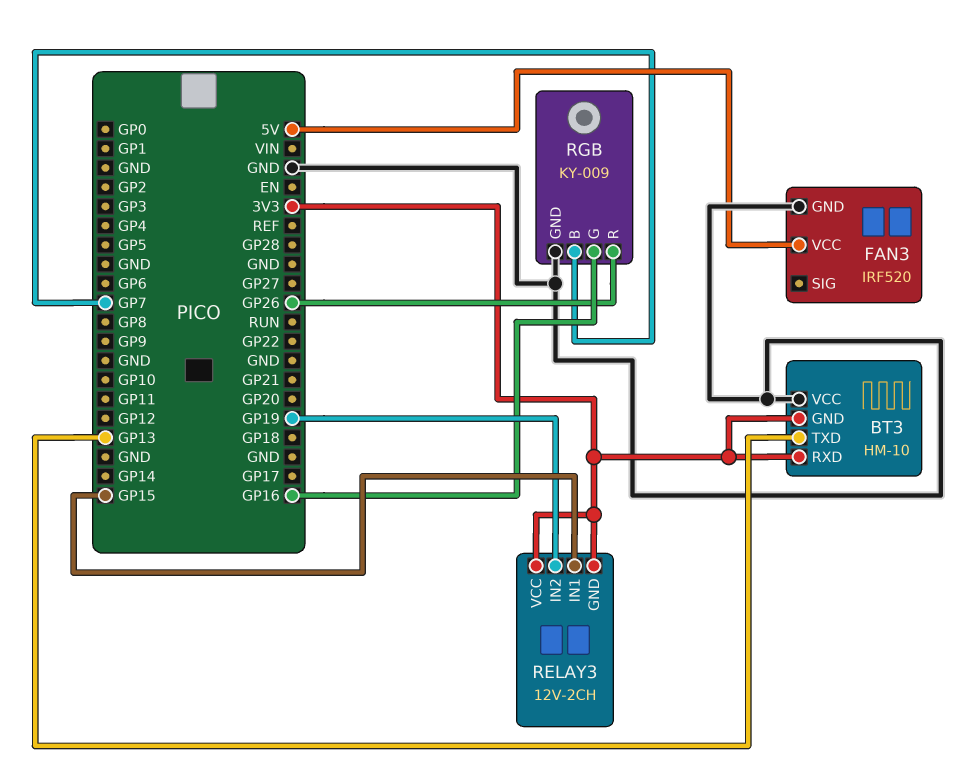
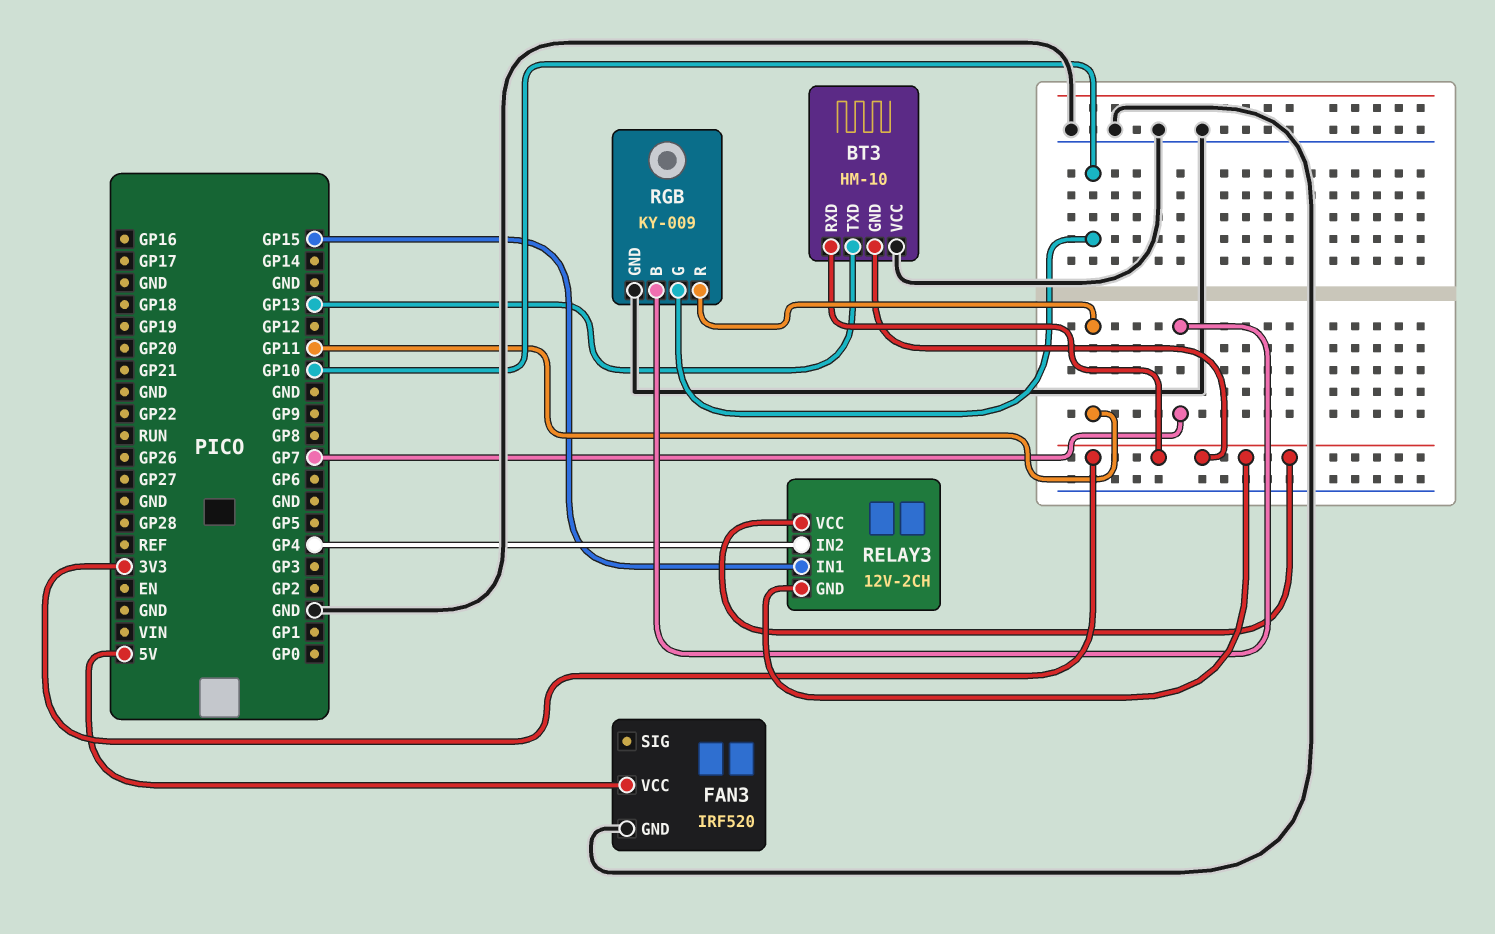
RELAY3 pin IN2: GP19 -> GP4
RGB pin G: GP16 -> GP10
RGB pin R: GP26 -> GP11

